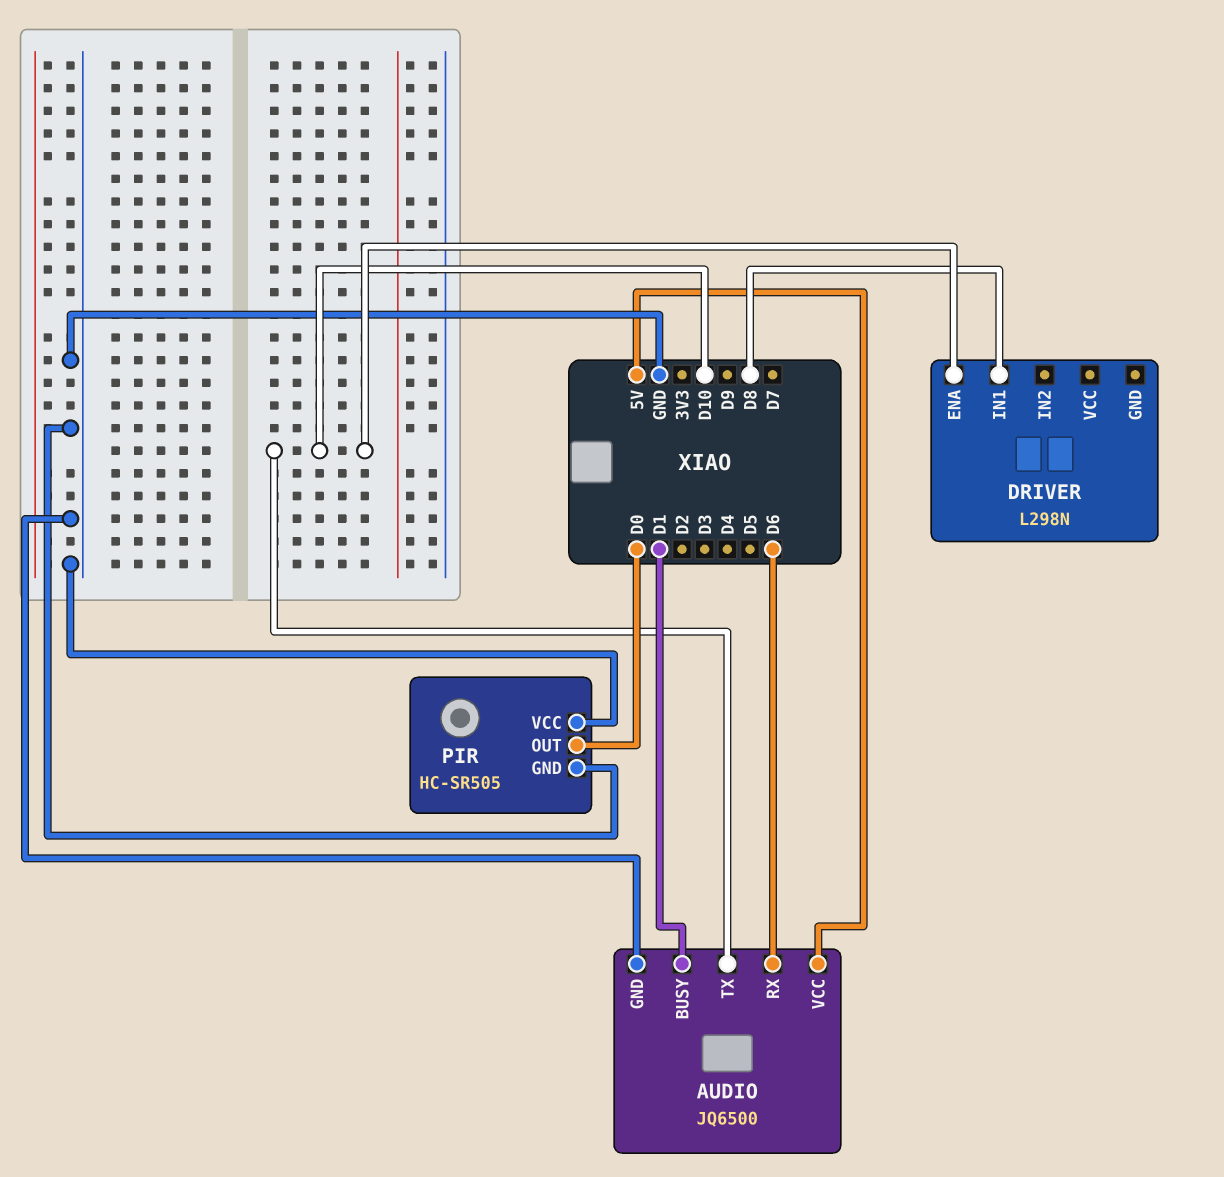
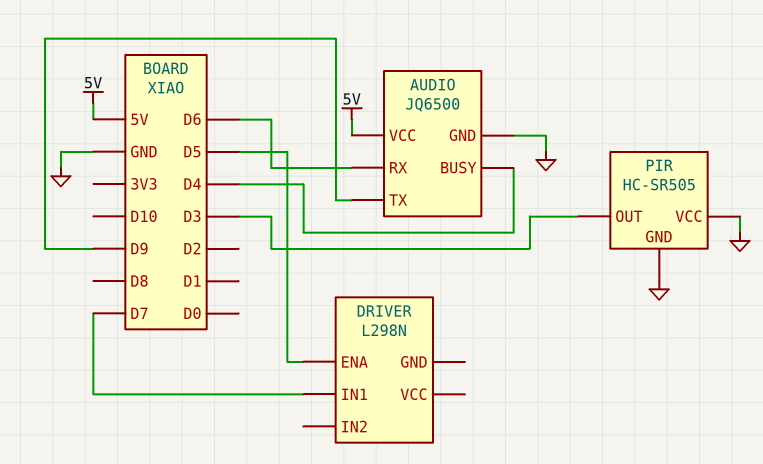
AUDIO pin BUSY: D1 -> D4
AUDIO pin TX: D10 -> D9
DRIVER pin ENA: D10 -> D5
DRIVER pin IN1: D8 -> D7
PIR pin OUT: D0 -> D3

